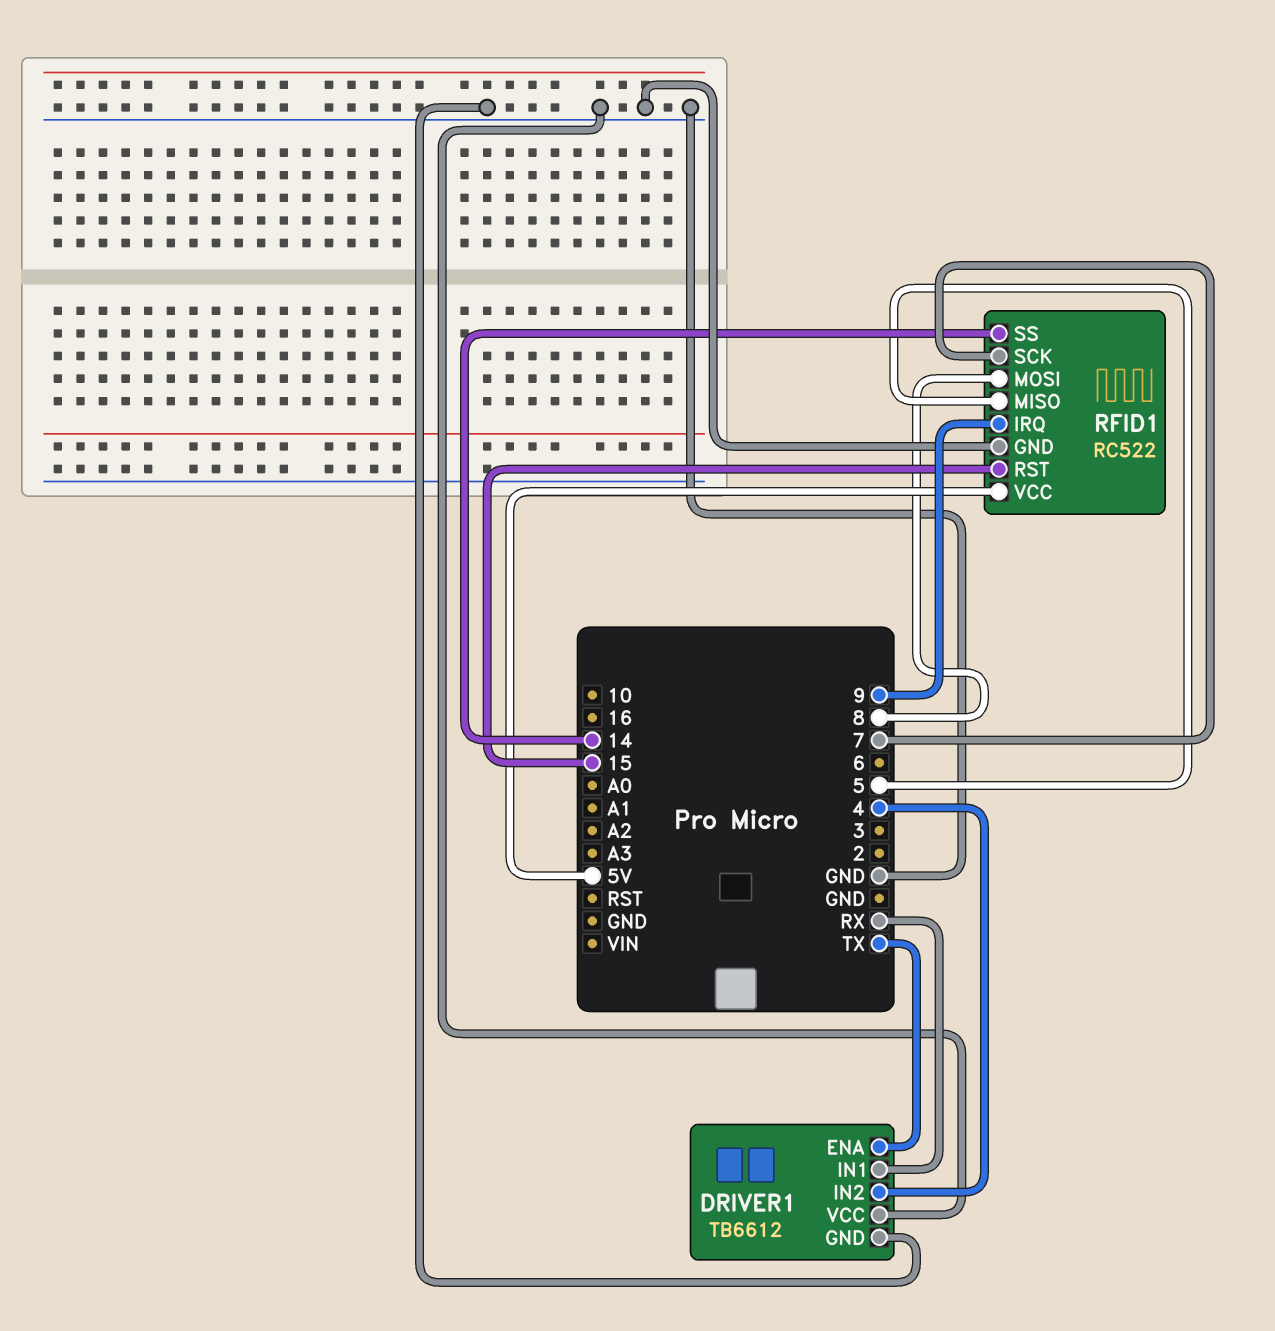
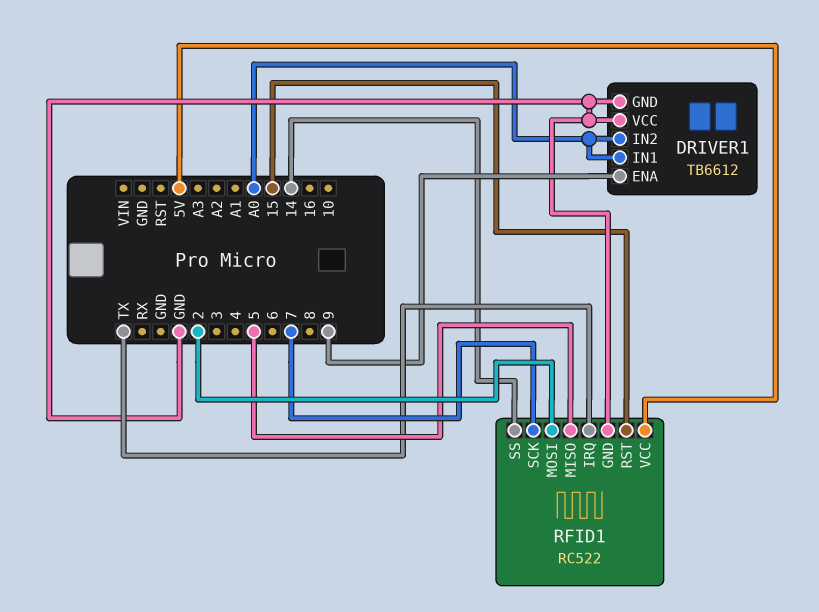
DRIVER1 pin ENA: TX -> 9
DRIVER1 pin IN1: RX -> A0
DRIVER1 pin IN2: 4 -> A0
RFID1 pin IRQ: 9 -> TX
RFID1 pin MOSI: 8 -> 2

